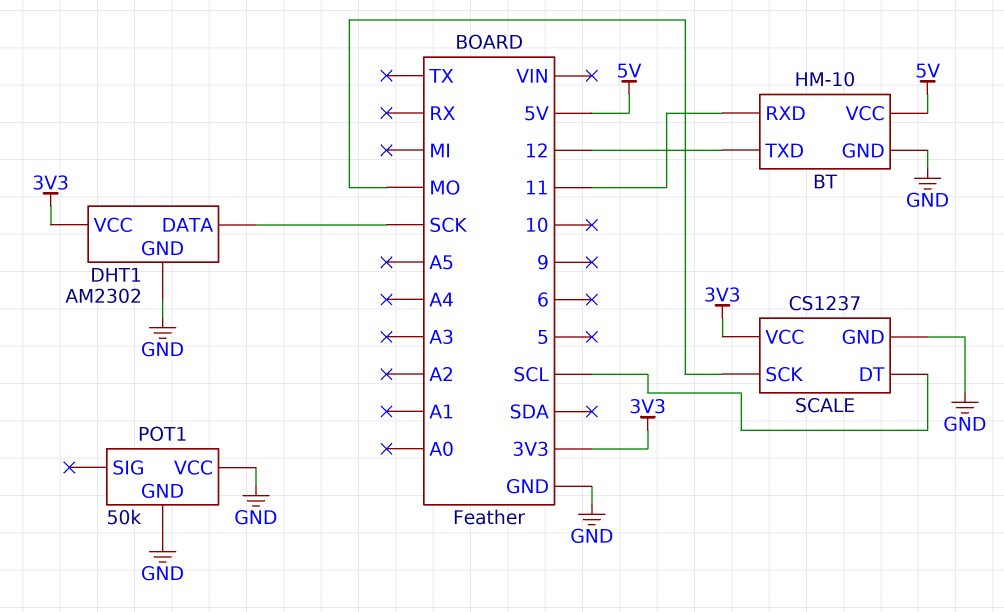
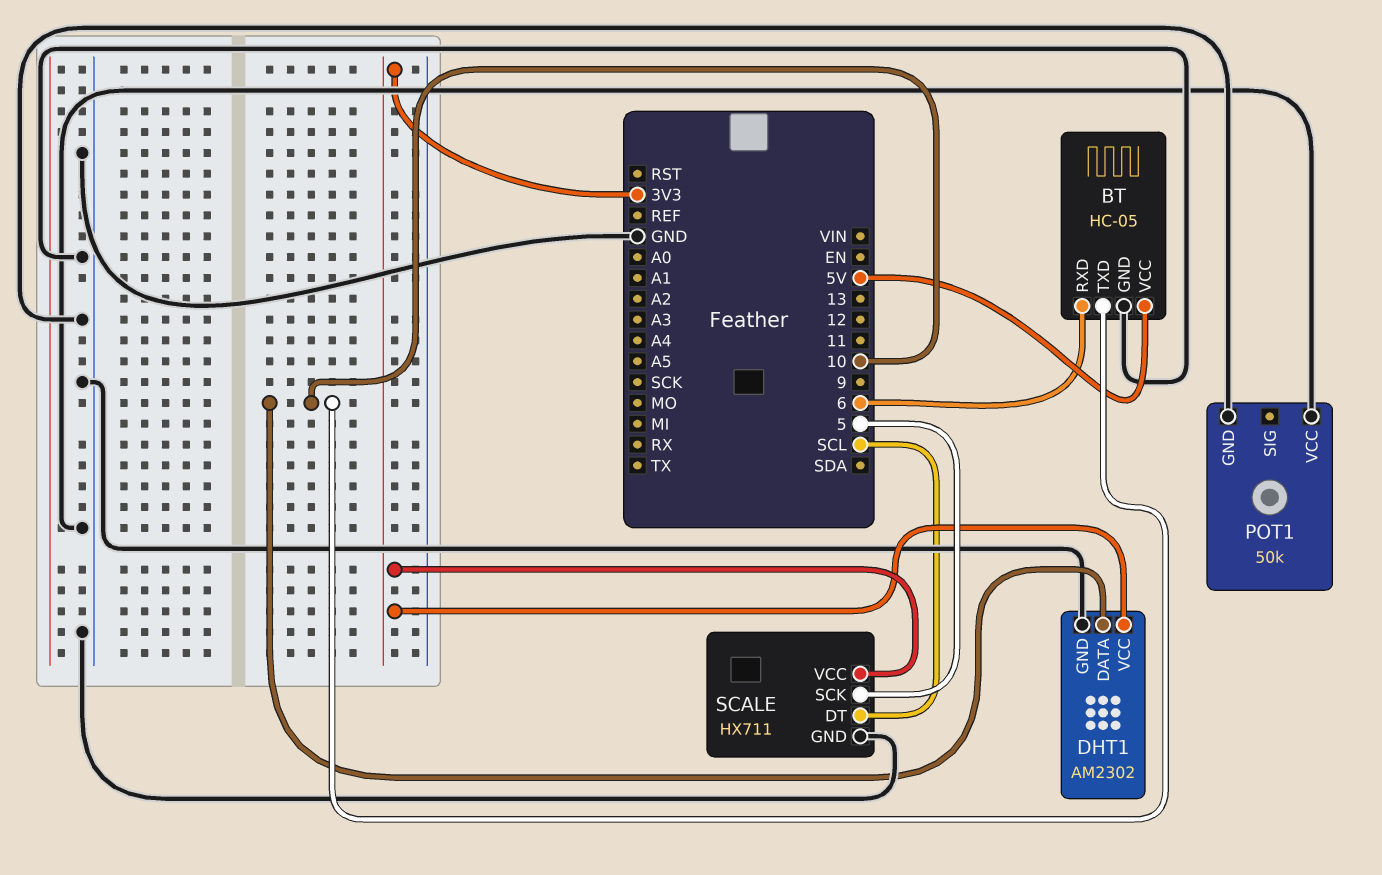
BT: HM-10 -> HC-05
BT pin RXD: 11 -> 6
BT pin TXD: 12 -> 10
DHT1 pin DATA: SCK -> 10
SCALE: CS1237 -> HX711
SCALE pin SCK: MO -> 5

